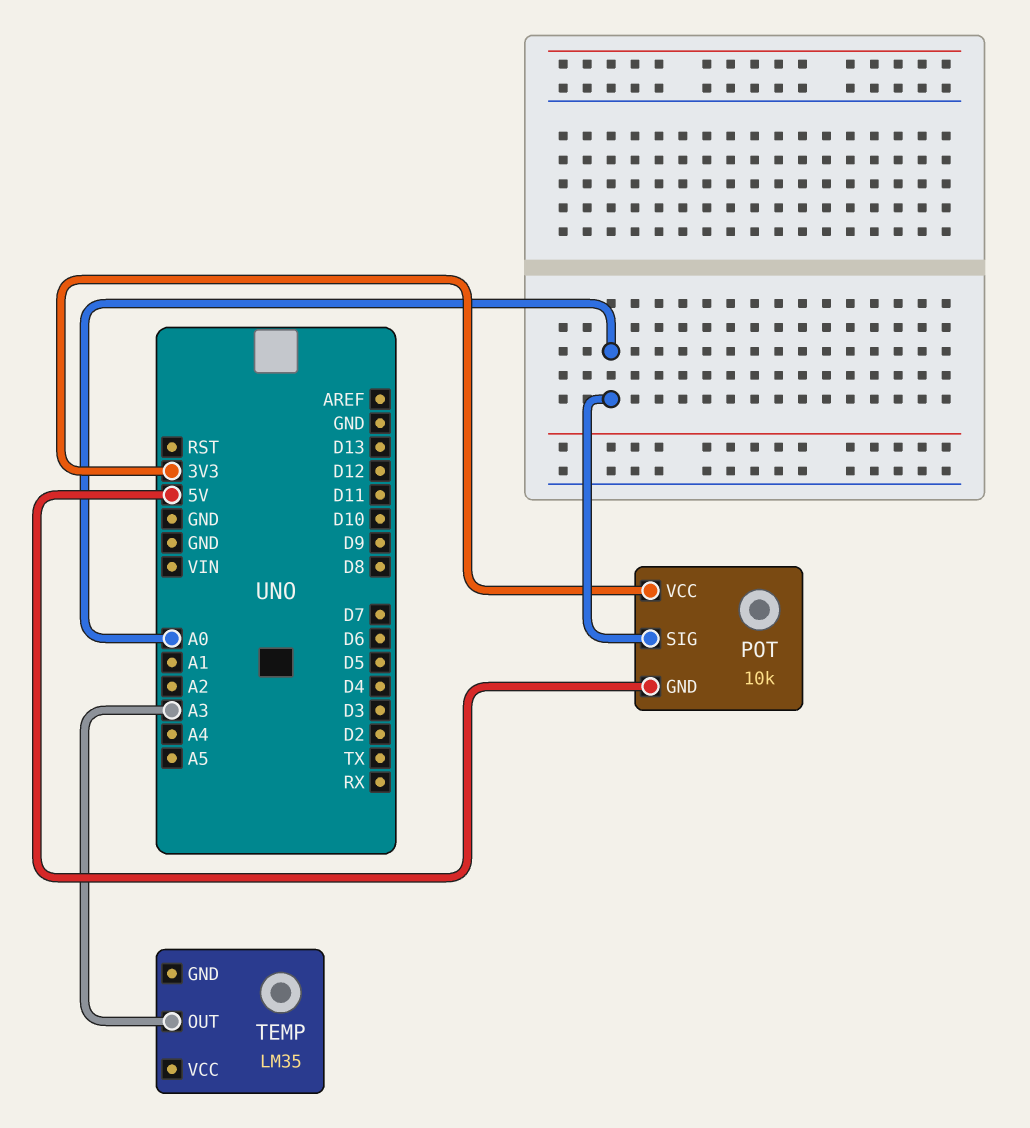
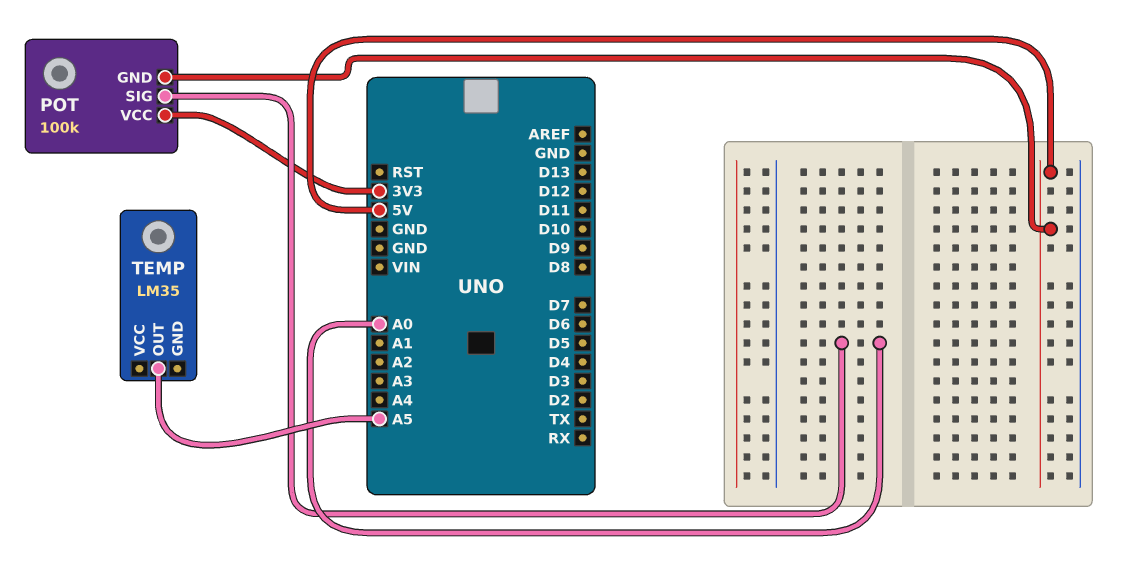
POT: 10k -> 100k
TEMP pin OUT: A3 -> A5

